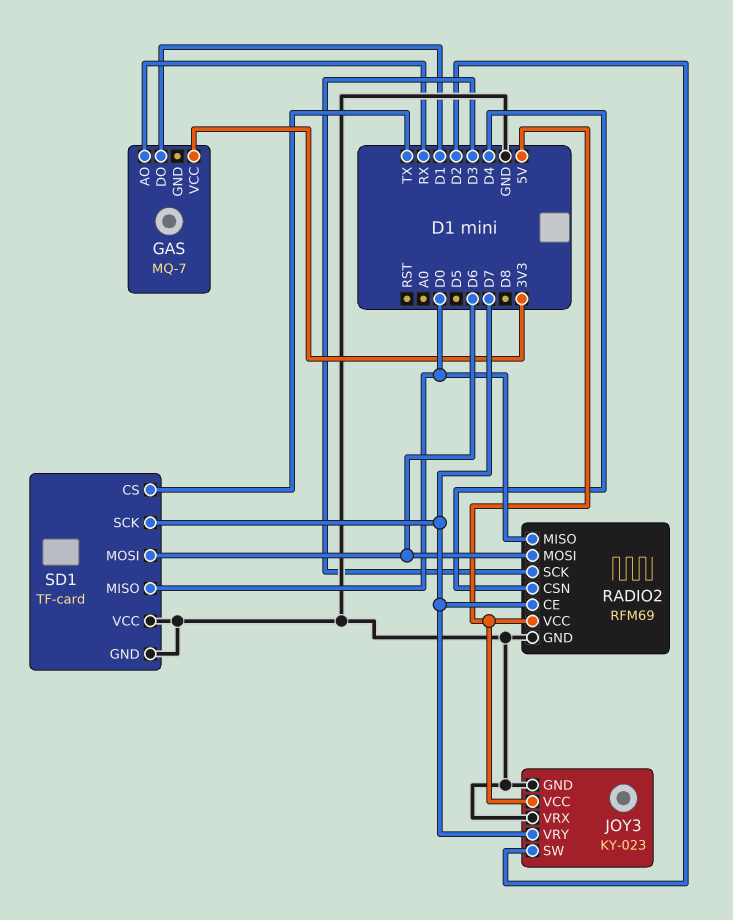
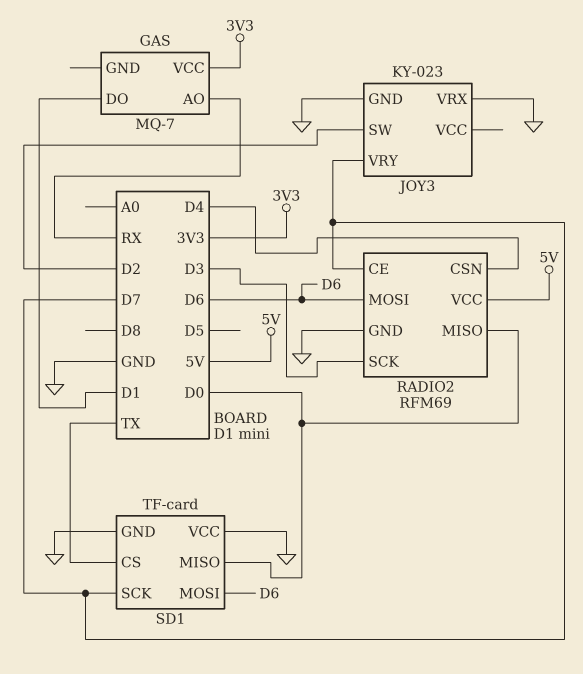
JOY3 pin VCC: 5V -> none

